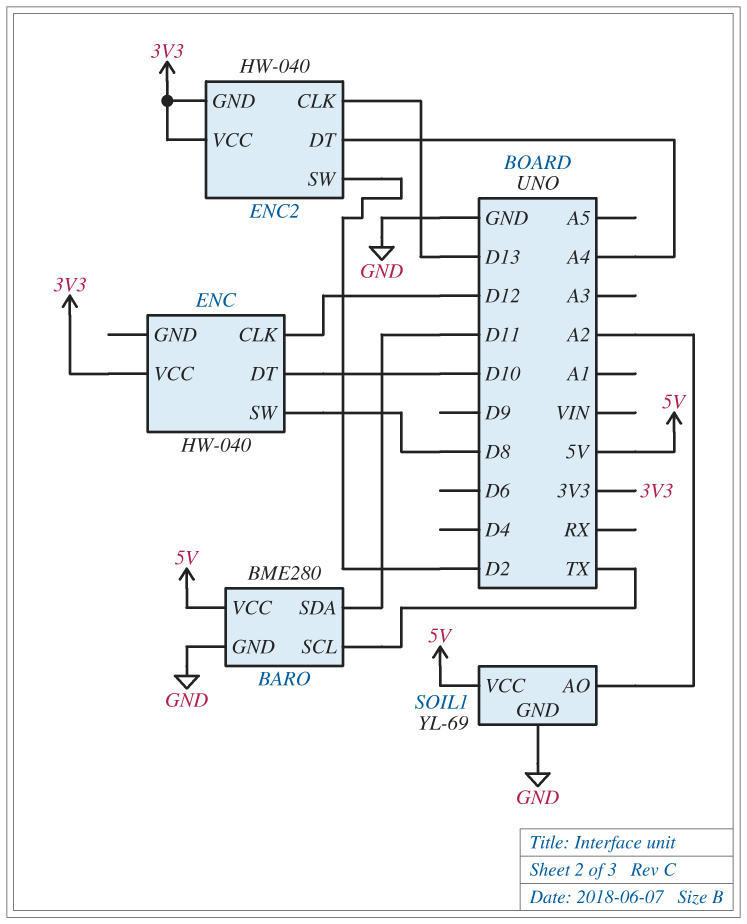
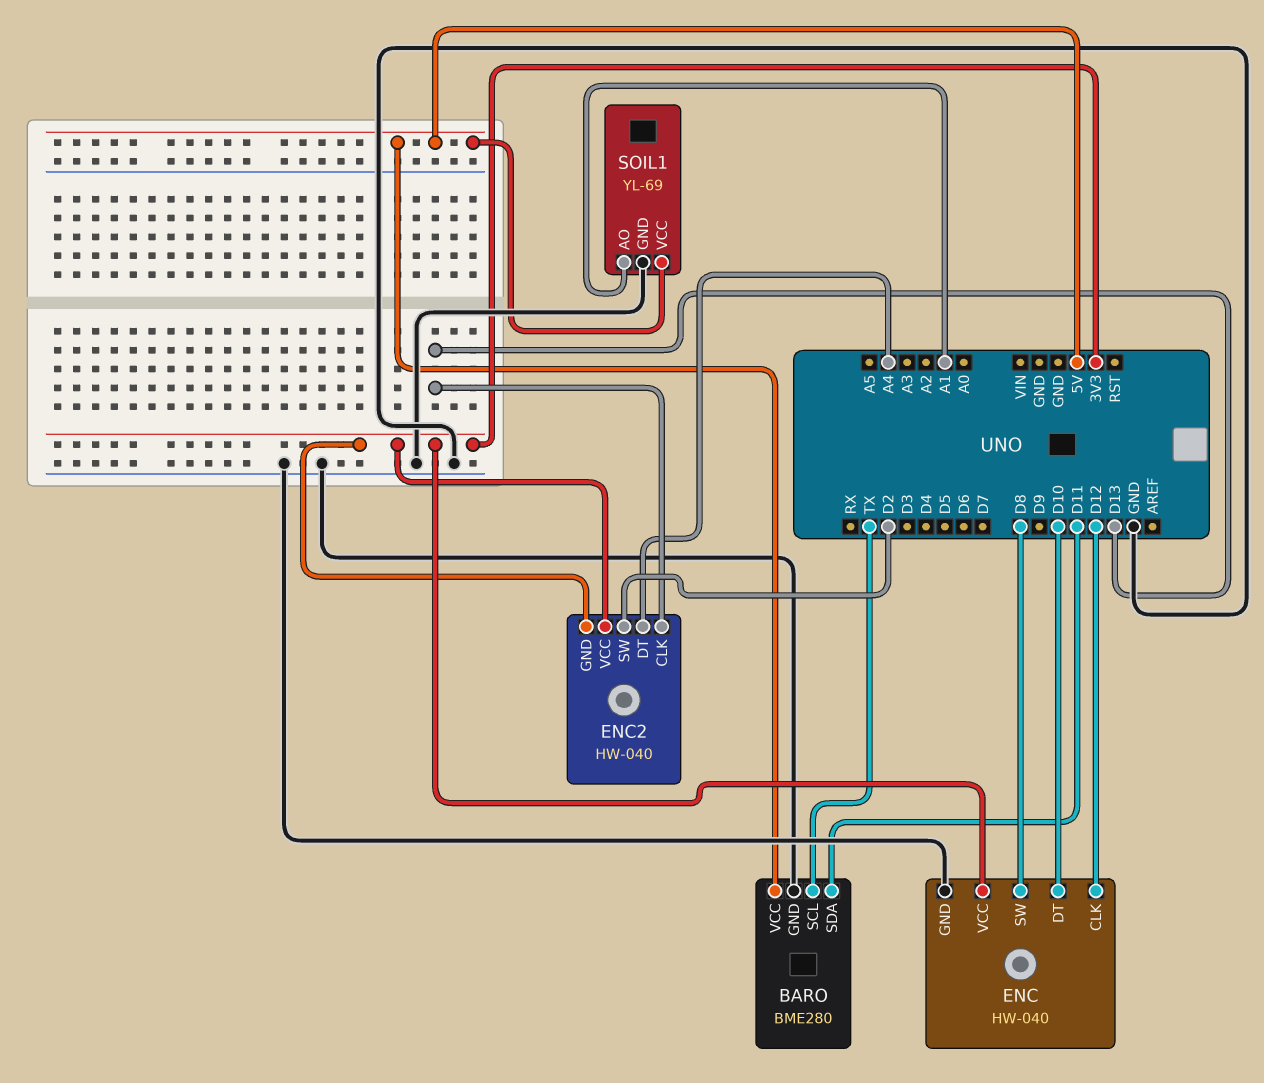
ENC pin GND: none -> GND
SOIL1 pin AO: A2 -> A1

